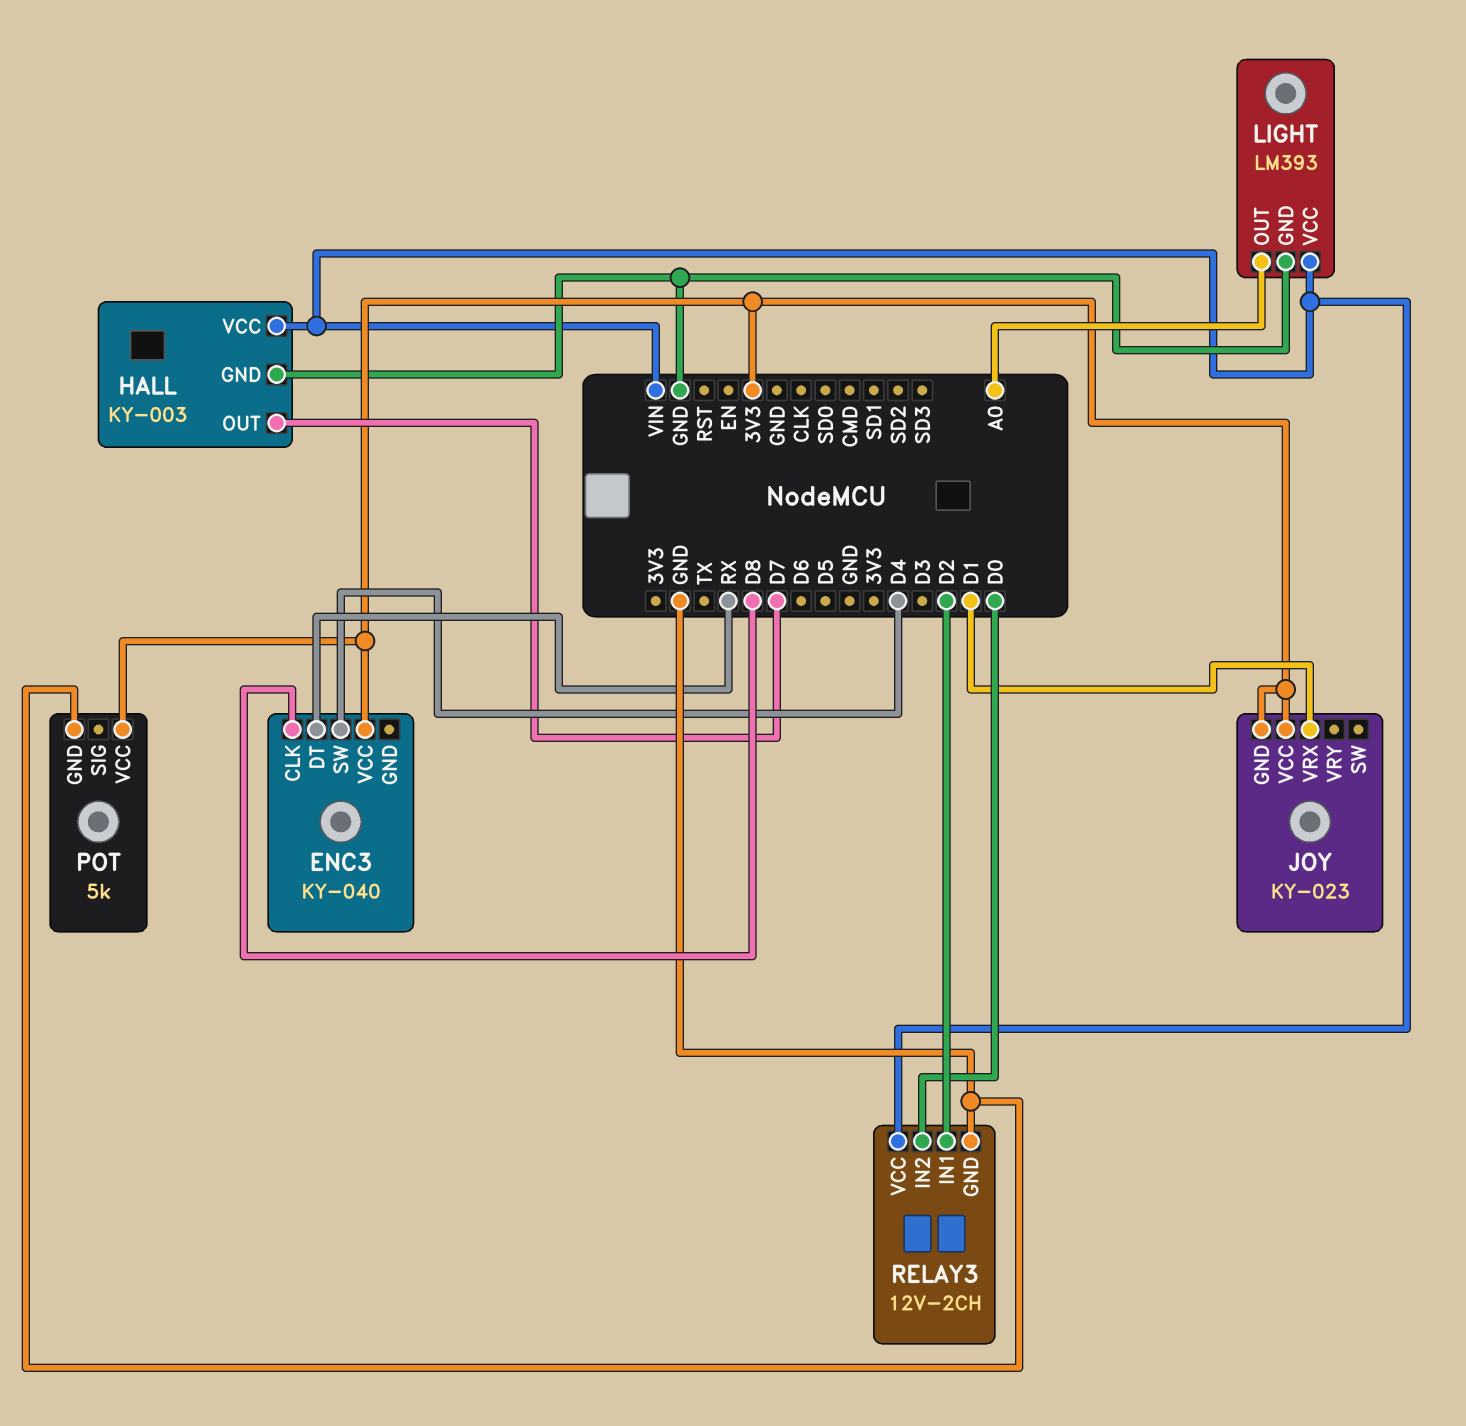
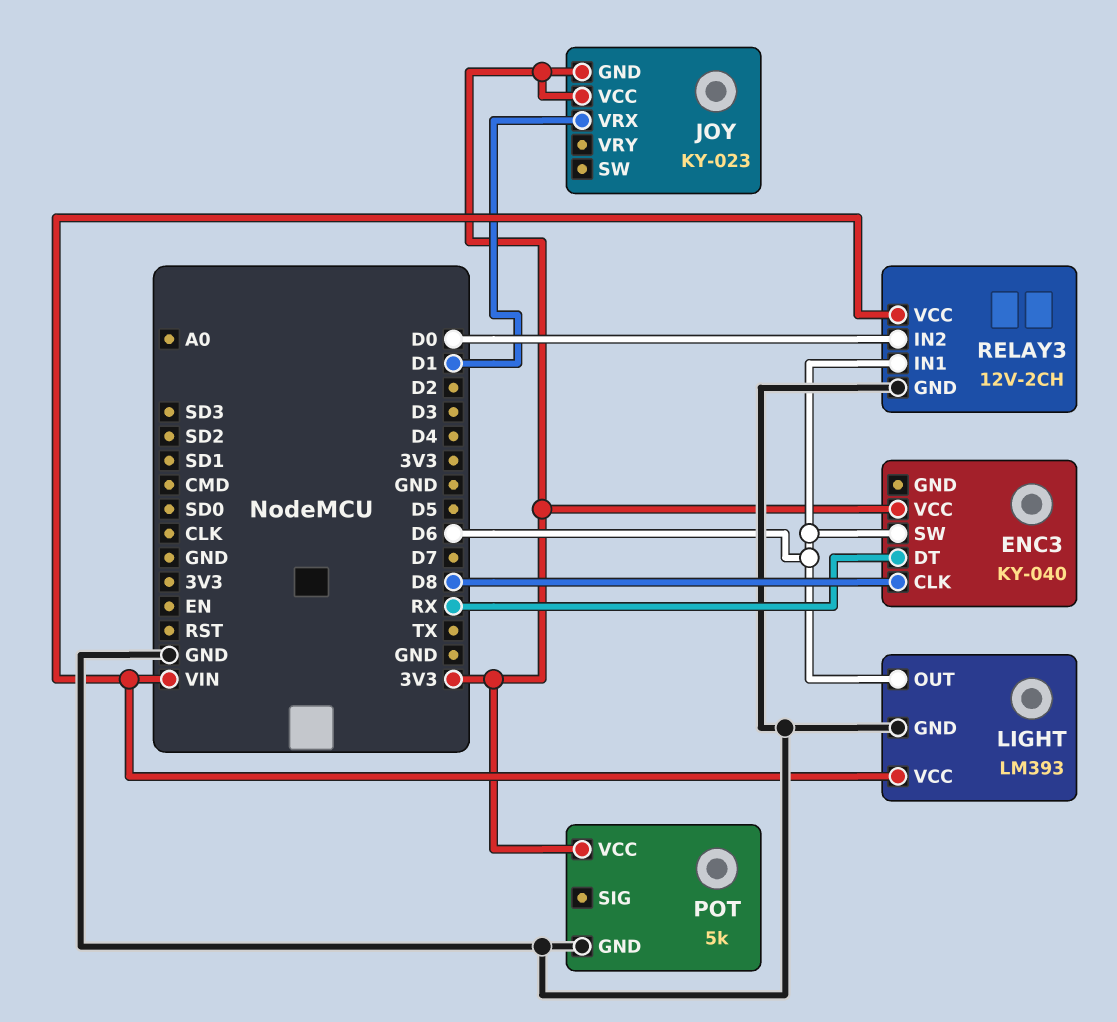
ENC3 pin SW: D4 -> D6
HALL: KY-003 -> none
HALL pin GND: GND -> none
HALL pin OUT: D7 -> none
HALL pin VCC: VIN -> none
LIGHT pin OUT: A0 -> D6
RELAY3 pin IN1: D2 -> D6

